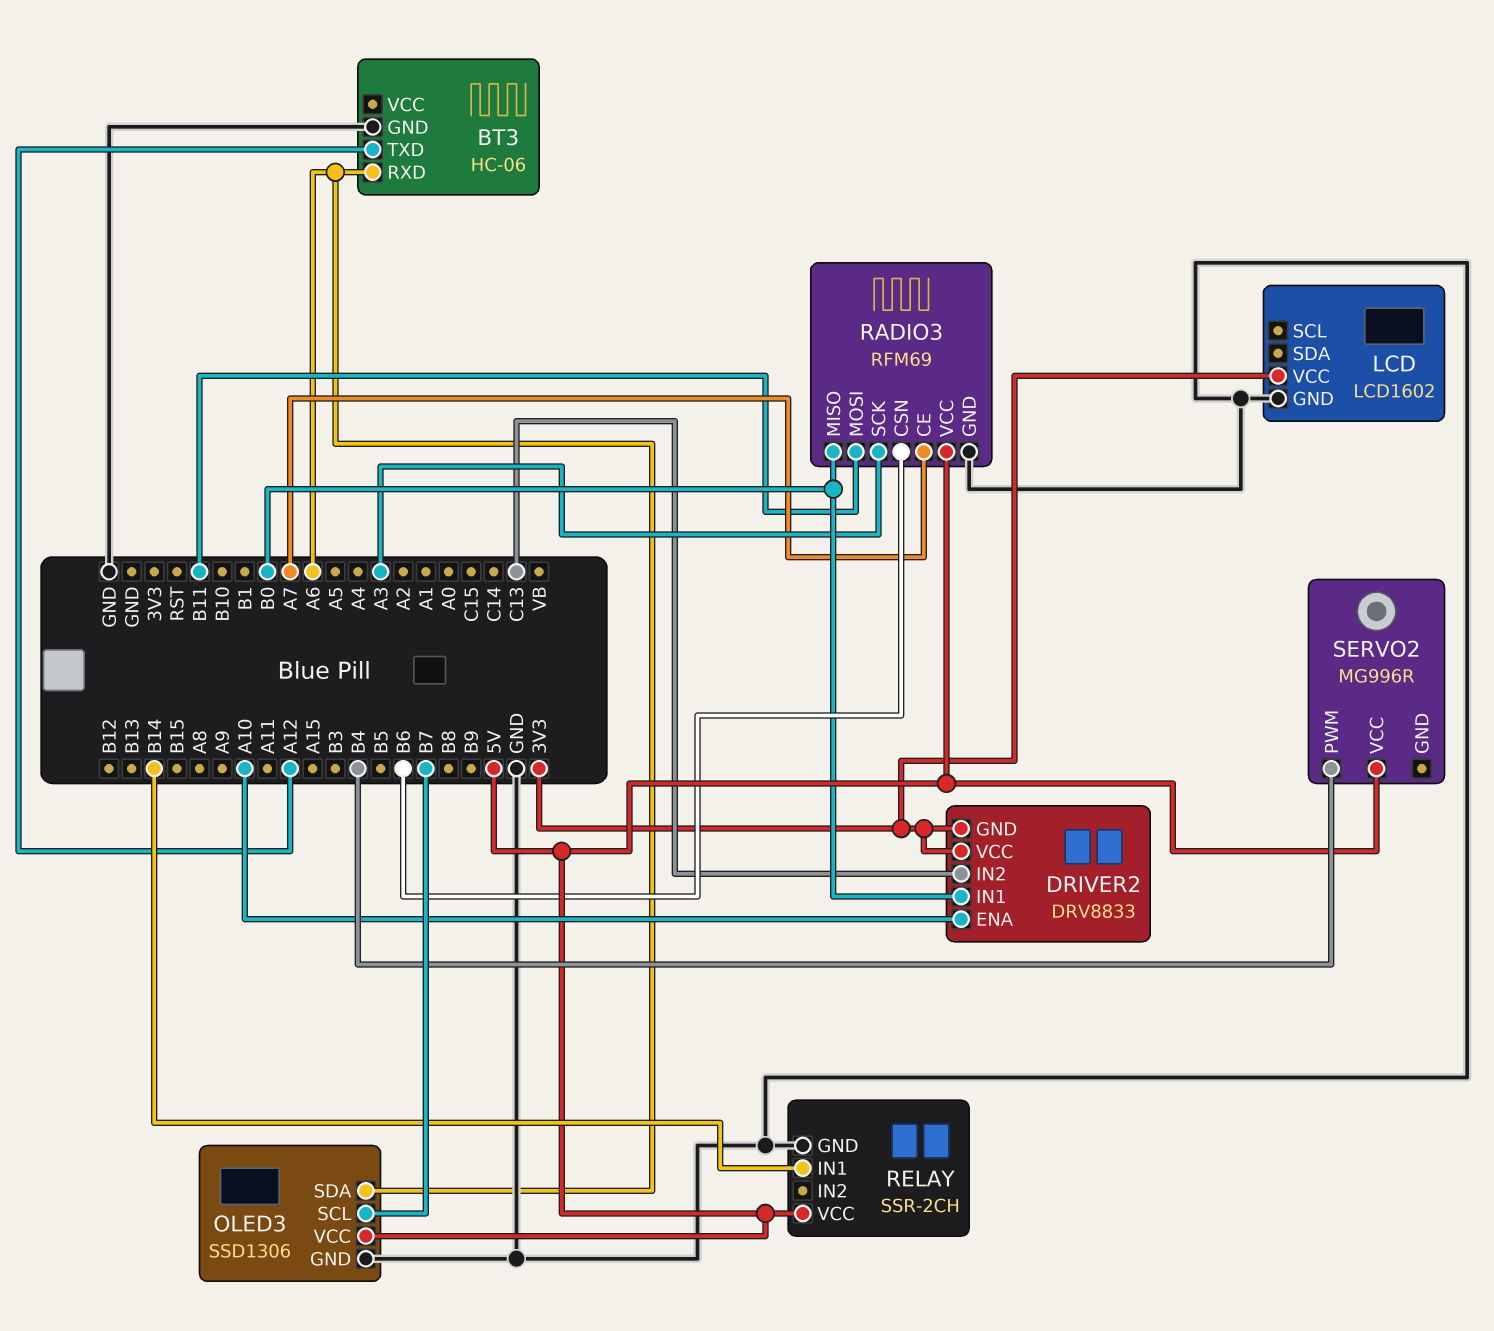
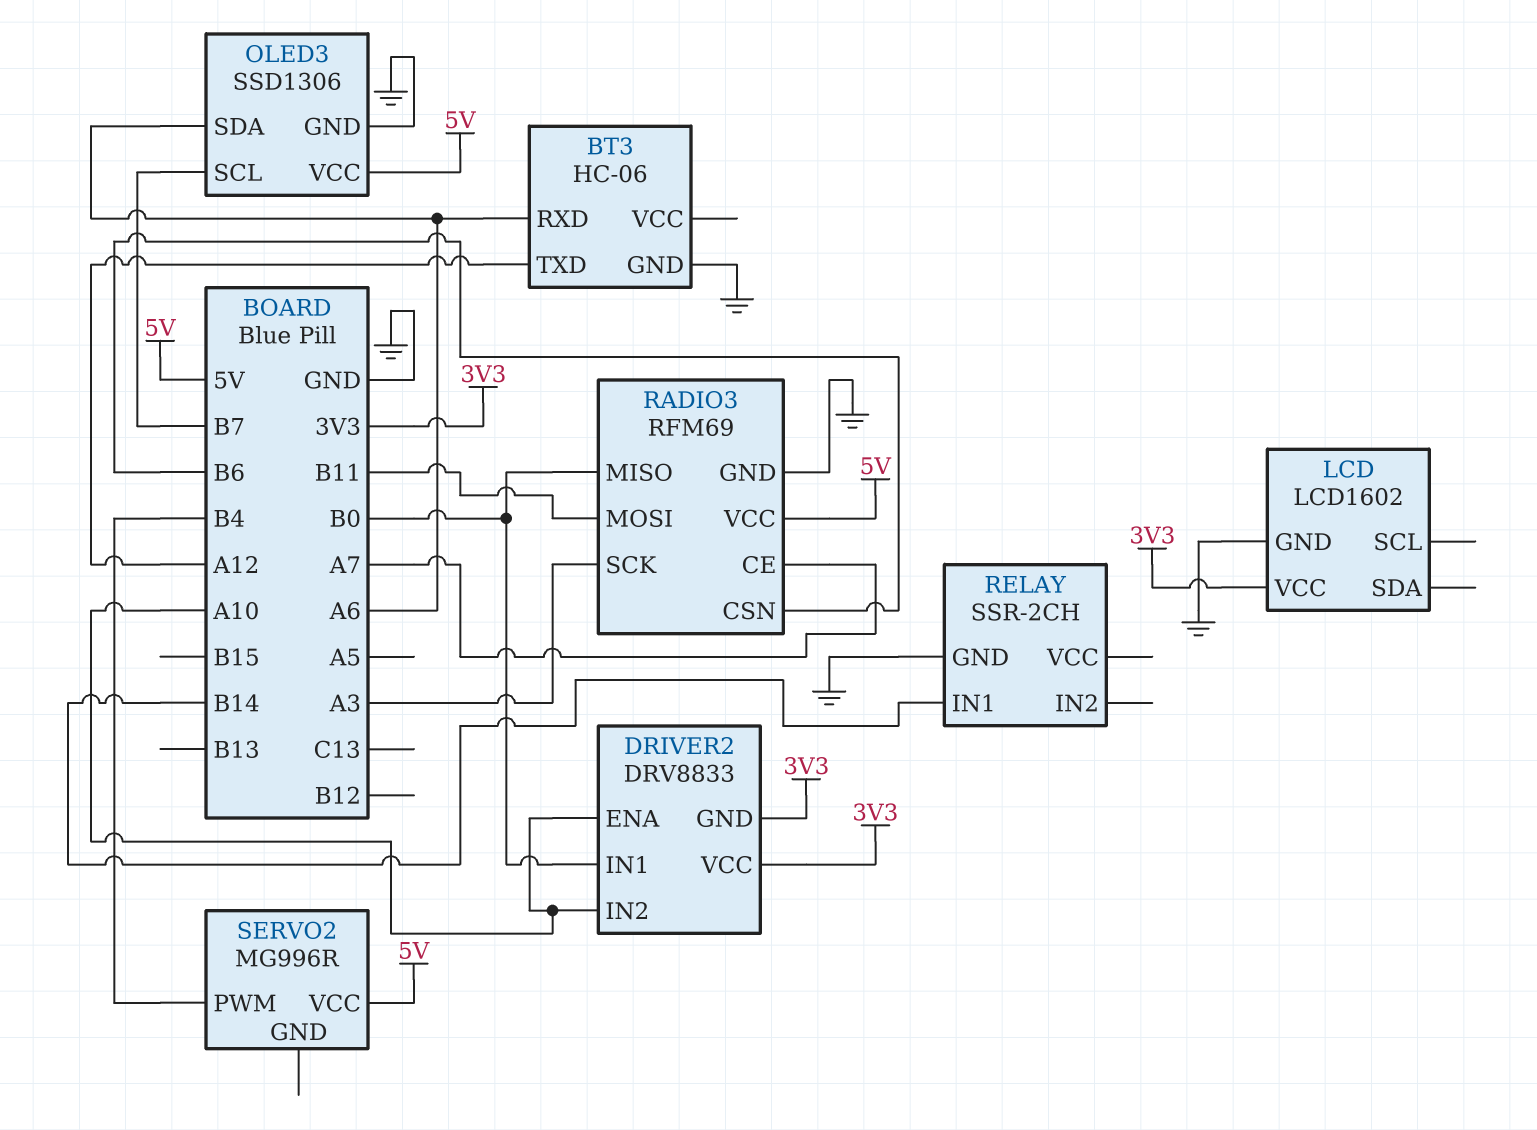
DRIVER2 pin IN2: C13 -> A10
RELAY pin VCC: 5V -> none

